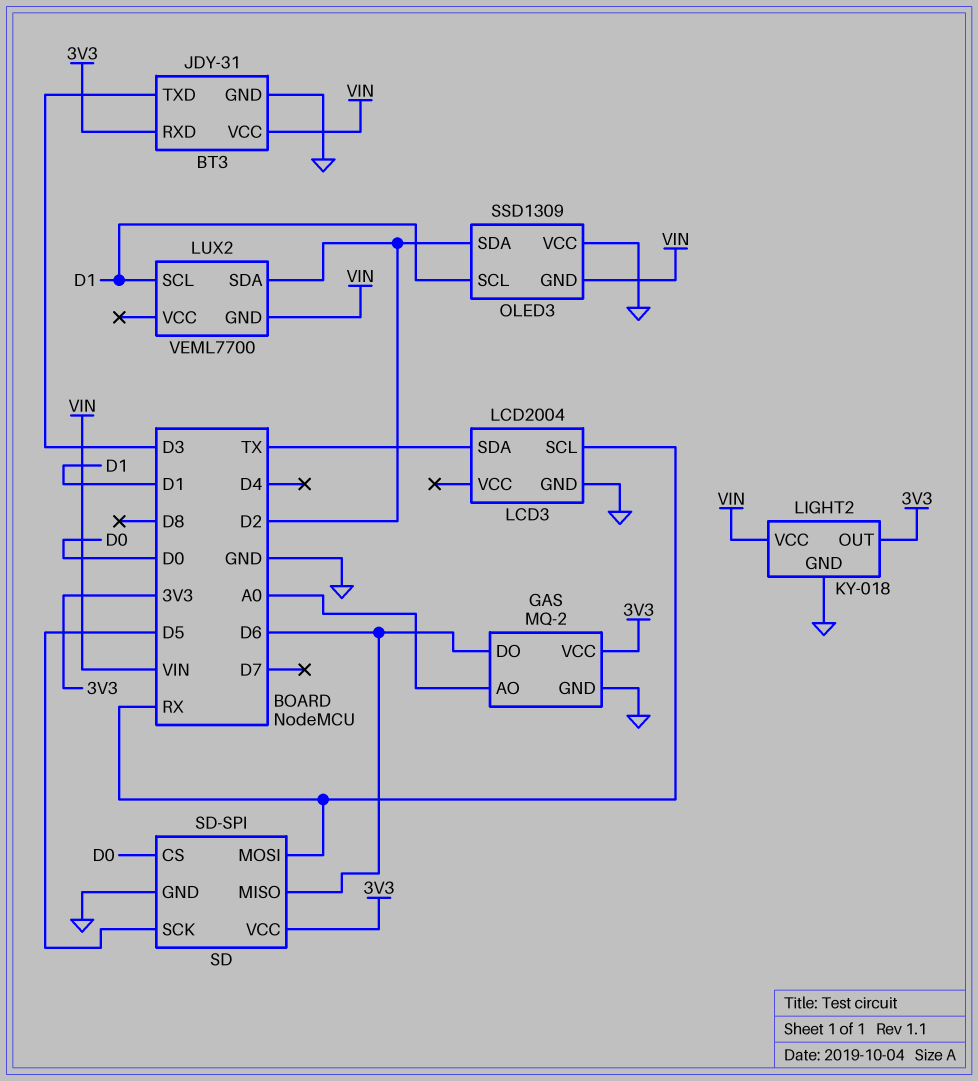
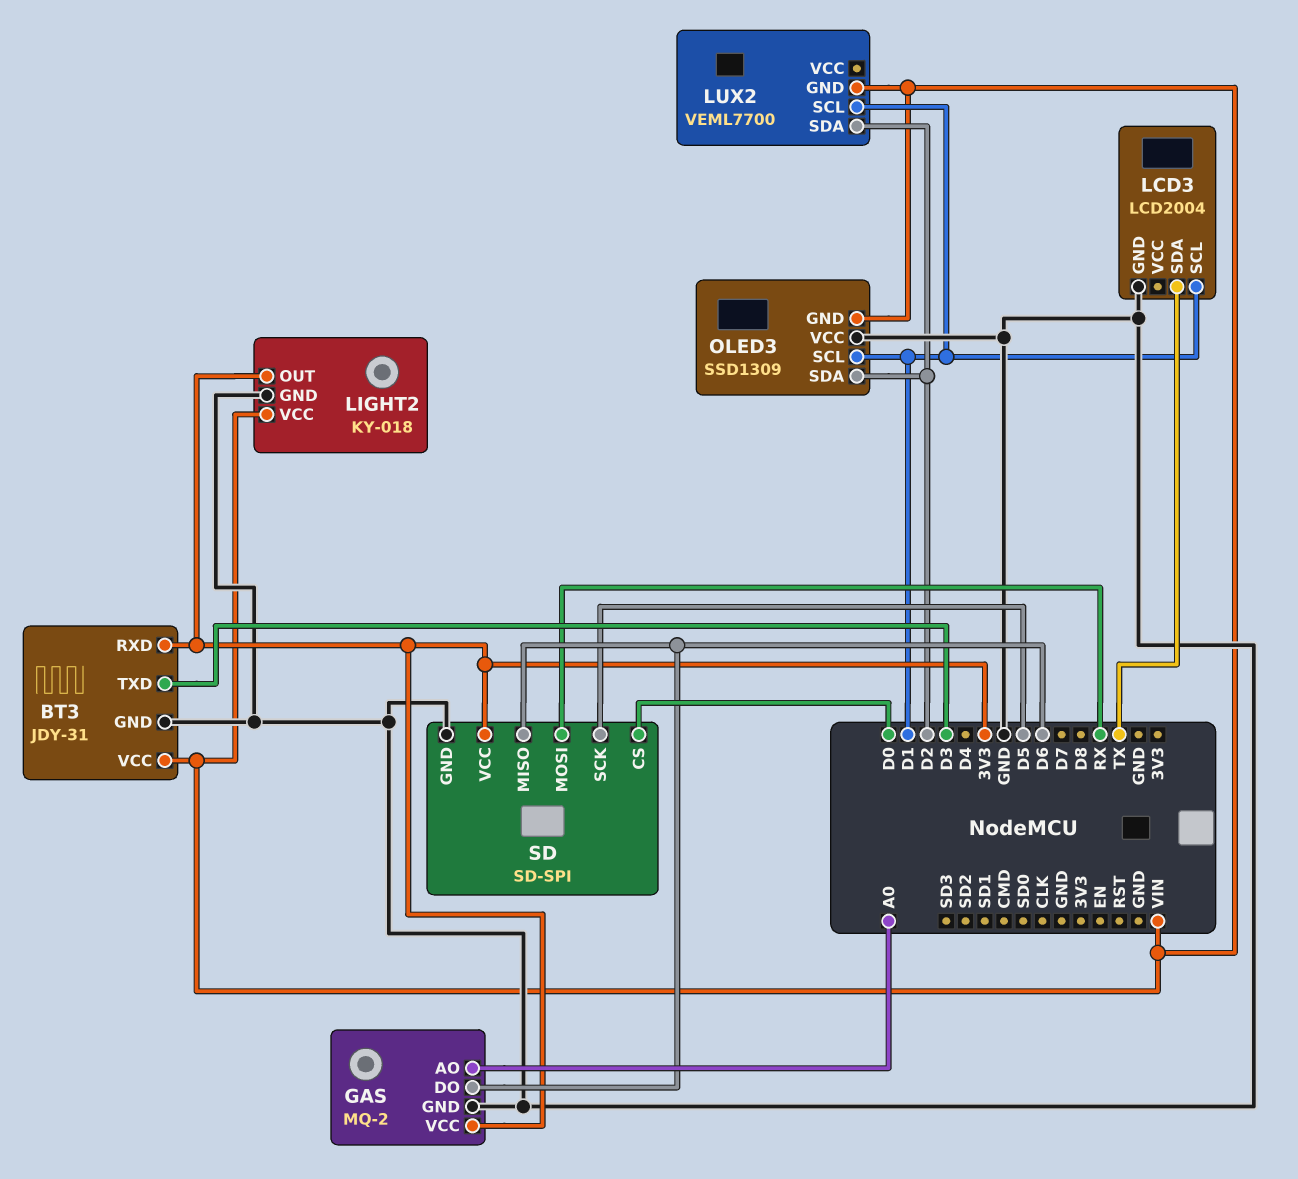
LCD3 pin SCL: RX -> D1

